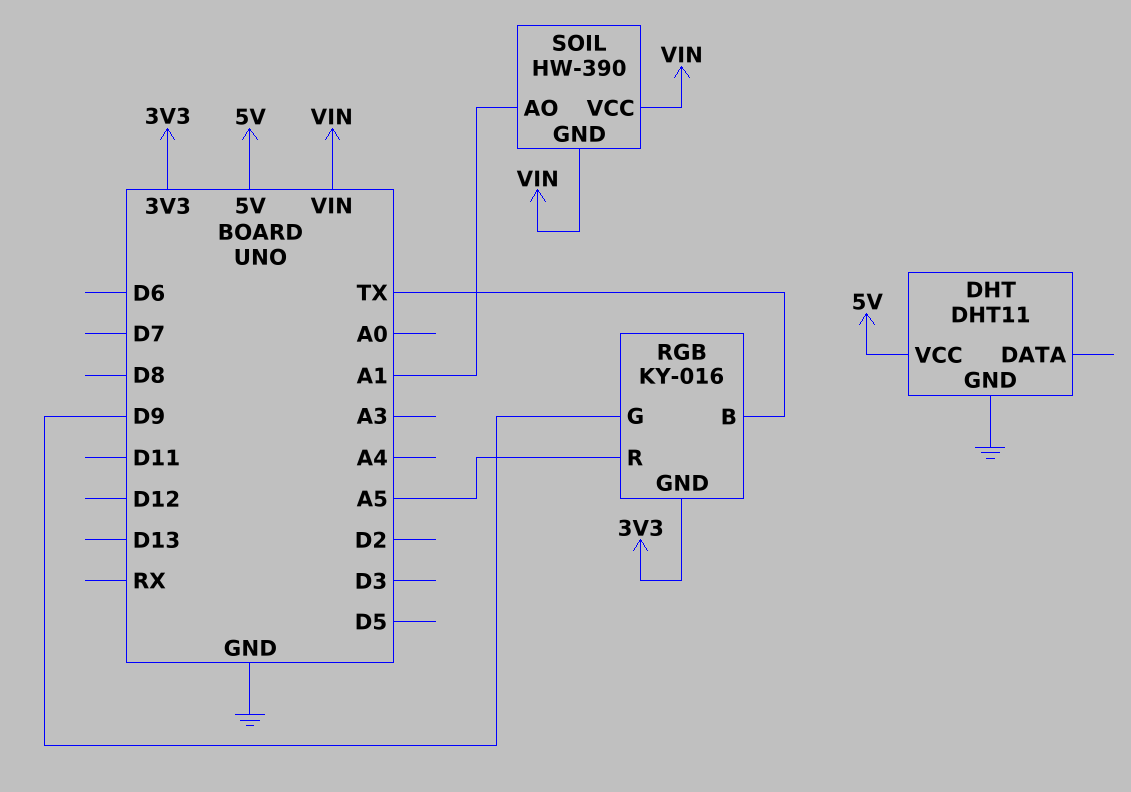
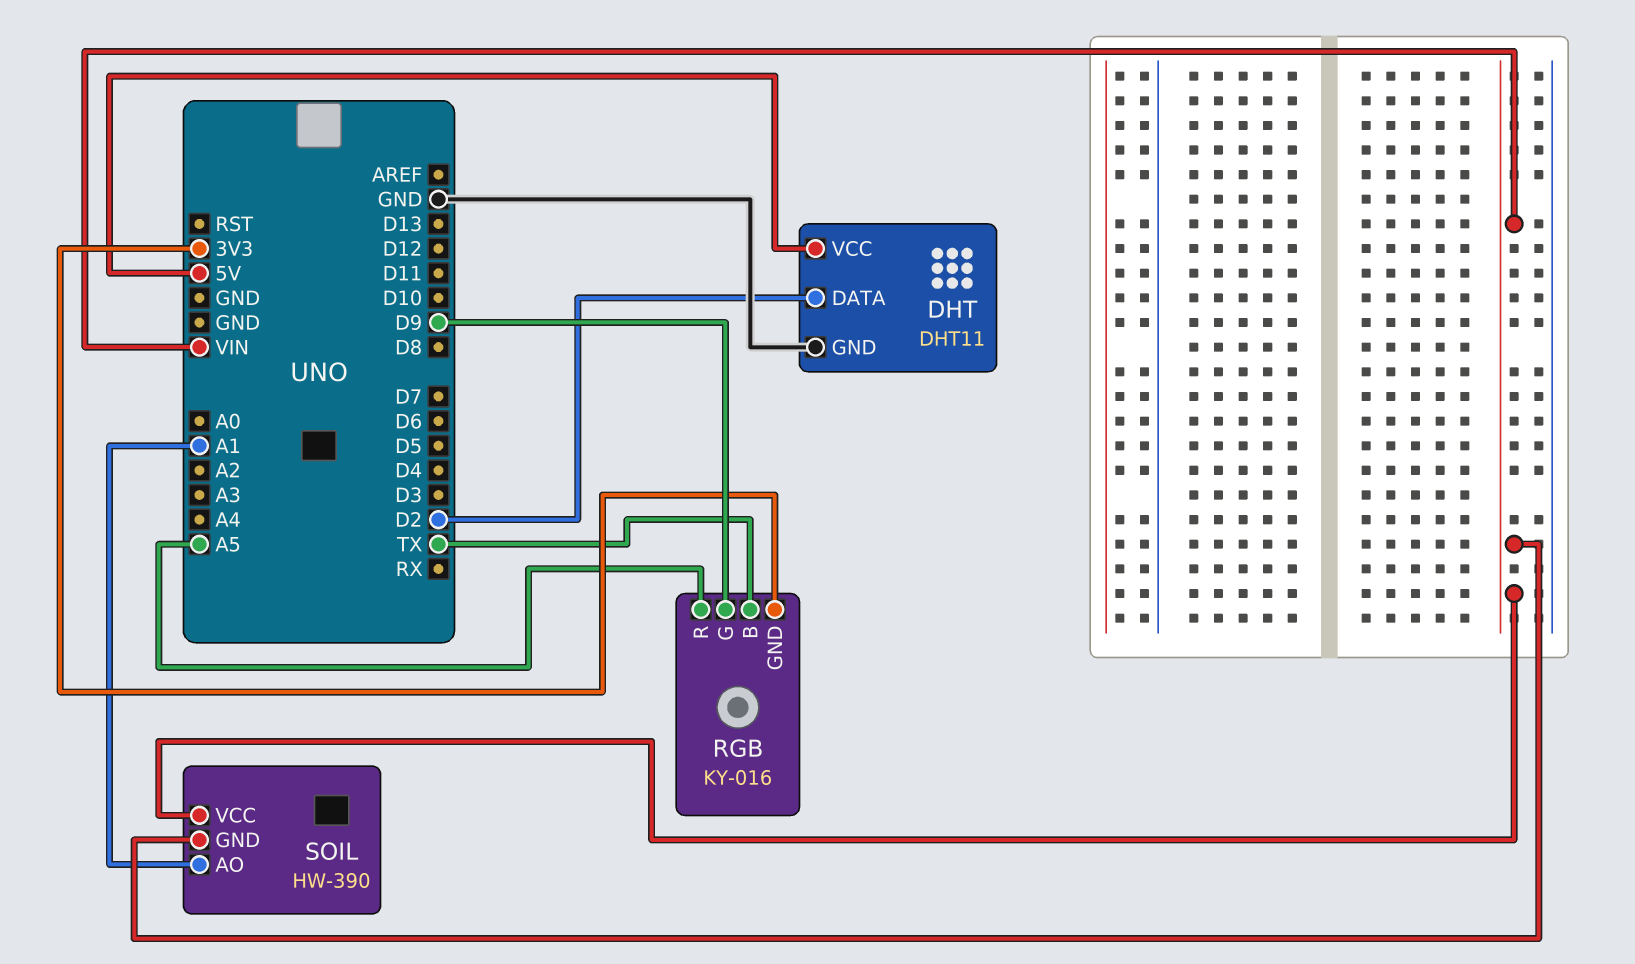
DHT pin DATA: none -> D2

